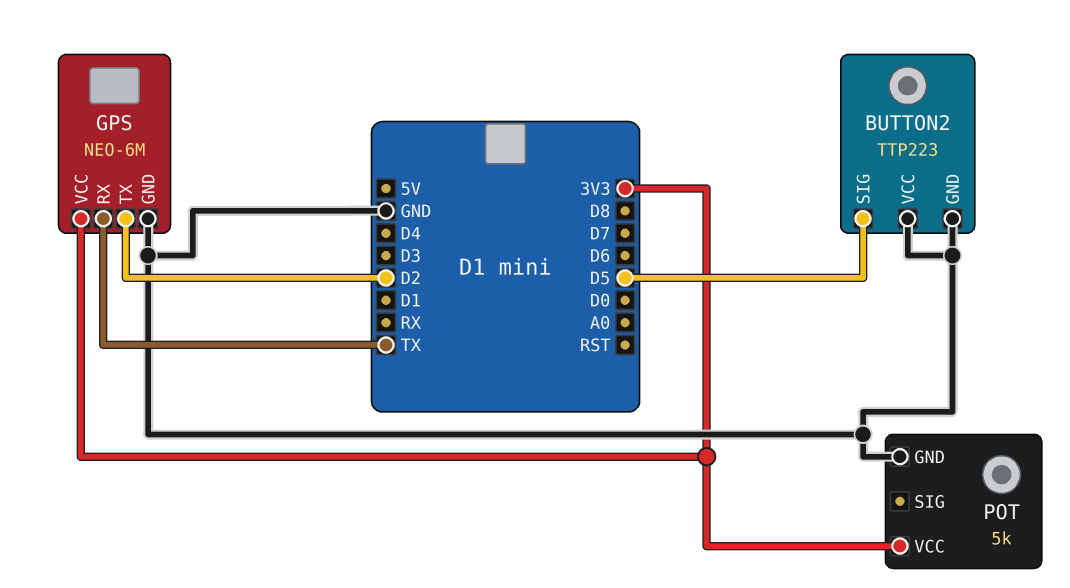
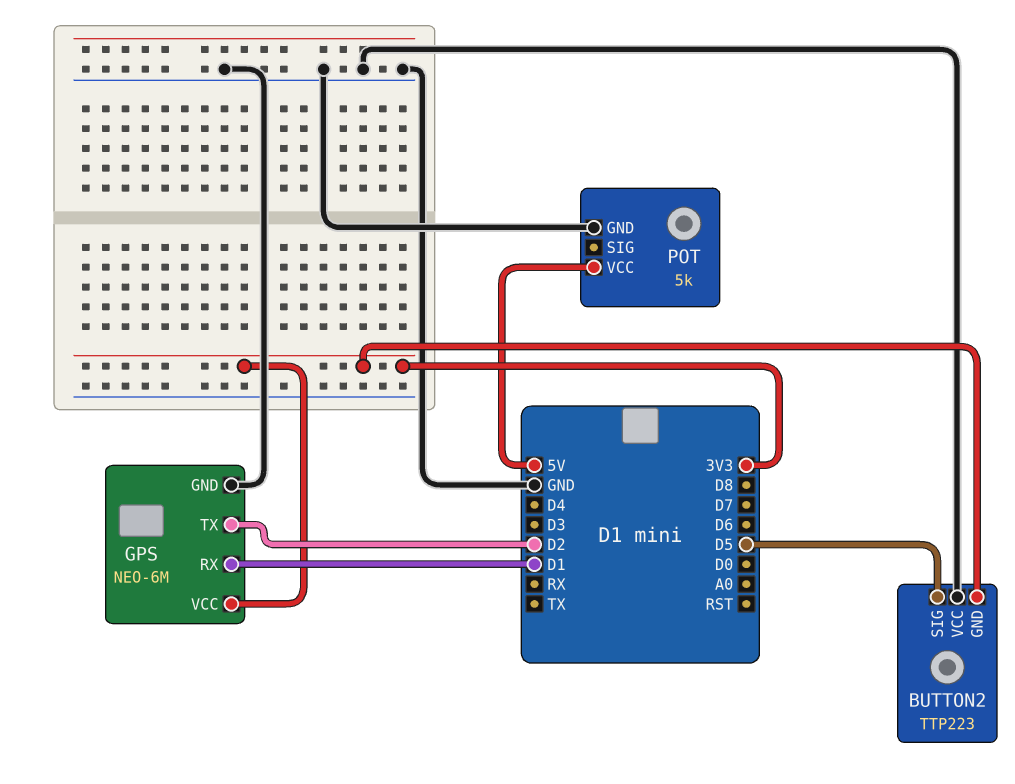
BUTTON2 pin GND: GND -> 3V3
GPS pin RX: TX -> D1
POT pin VCC: 3V3 -> 5V

